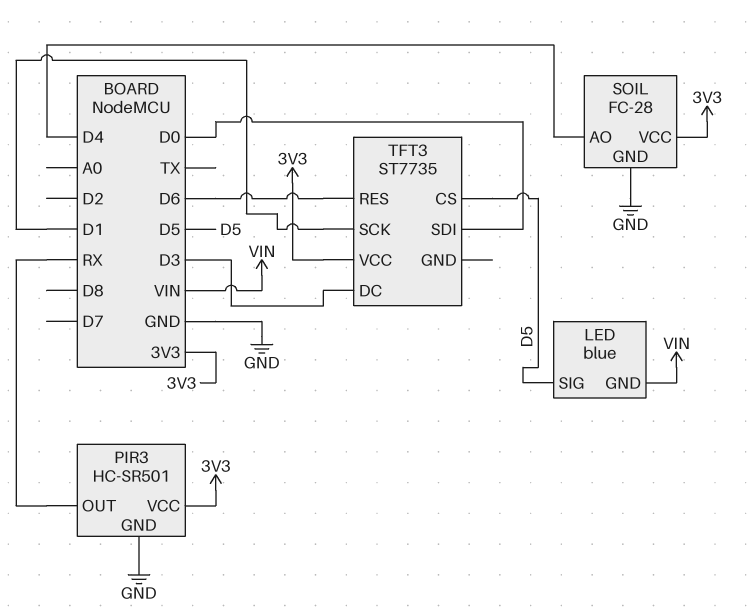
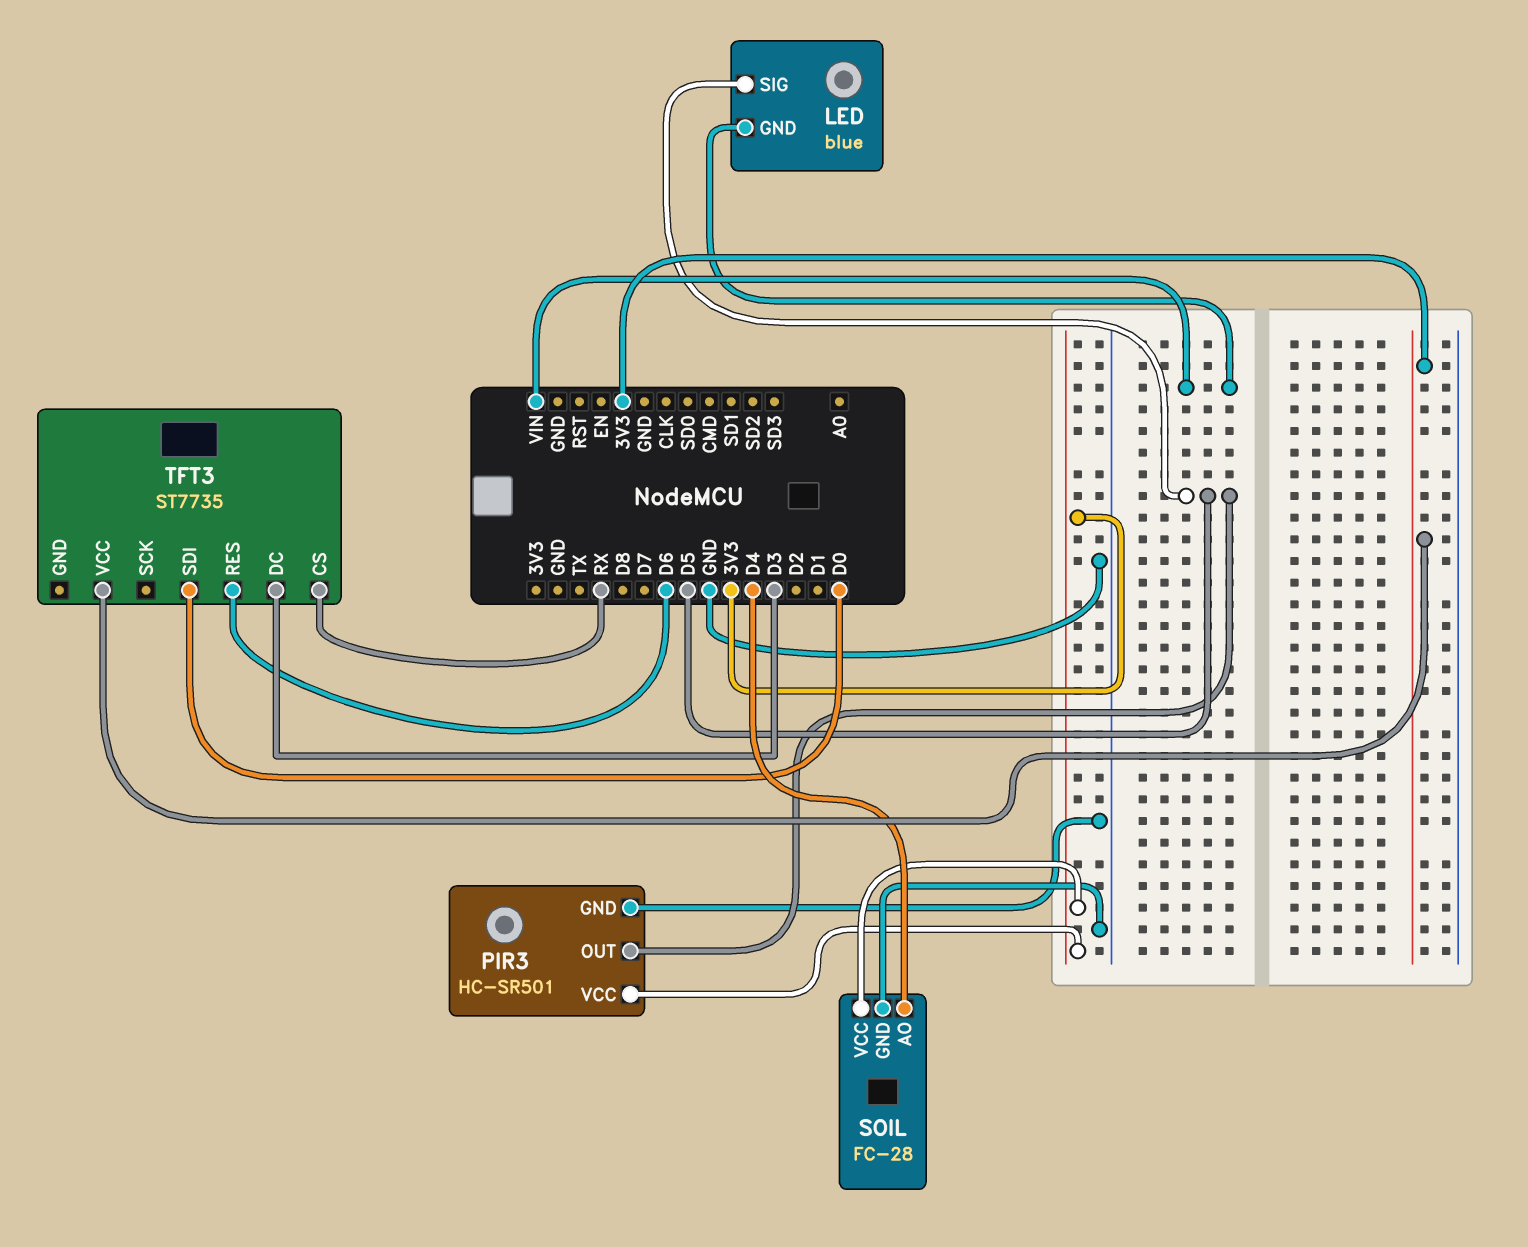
PIR3 pin OUT: RX -> D5
TFT3 pin CS: D5 -> RX
TFT3 pin SCK: D1 -> none

